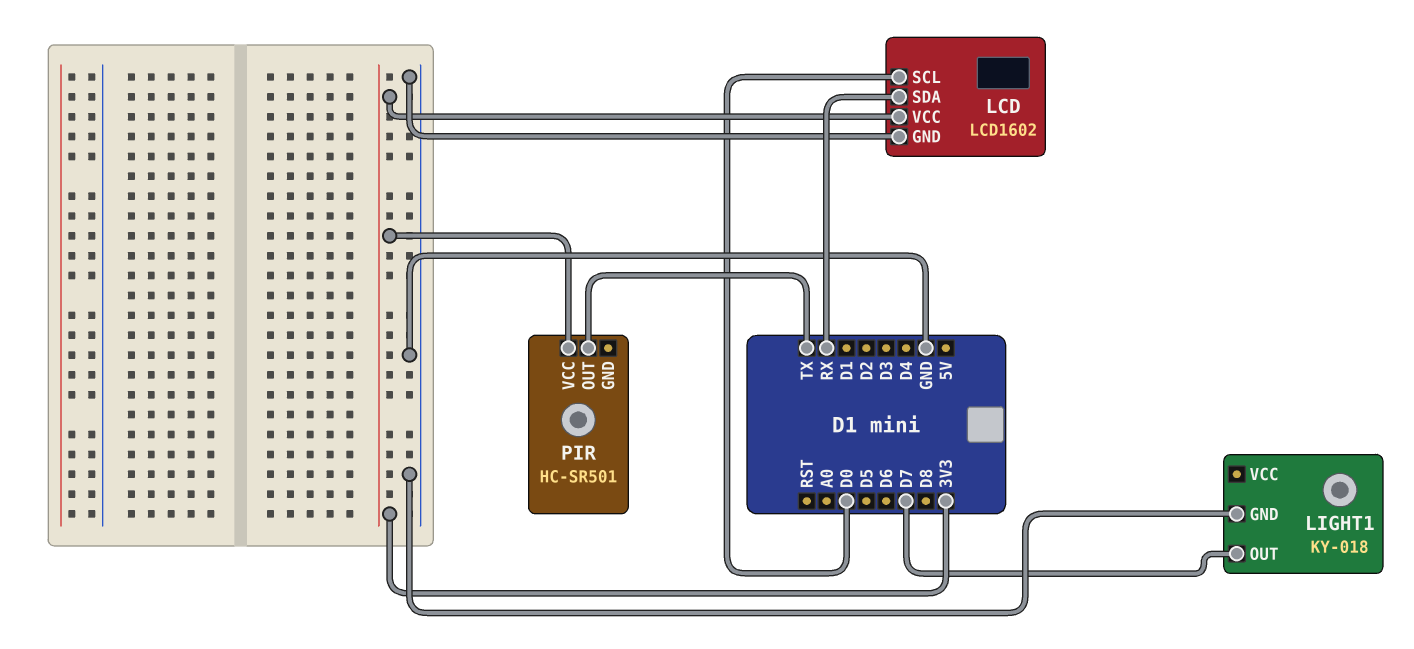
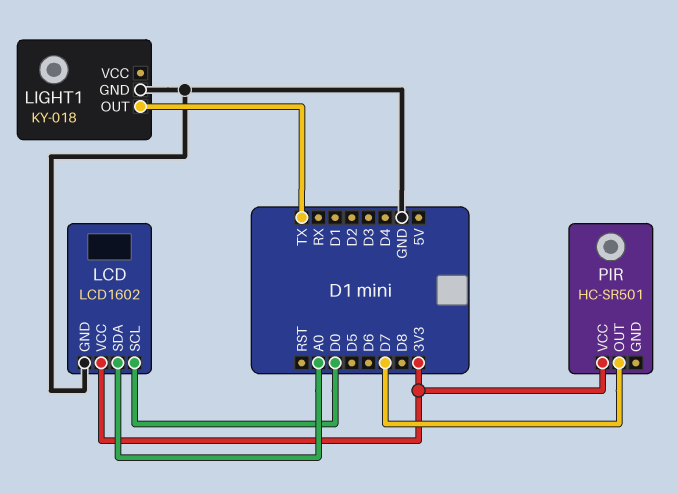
LCD pin SDA: RX -> A0
LIGHT1 pin OUT: D7 -> TX
PIR pin OUT: TX -> D7

